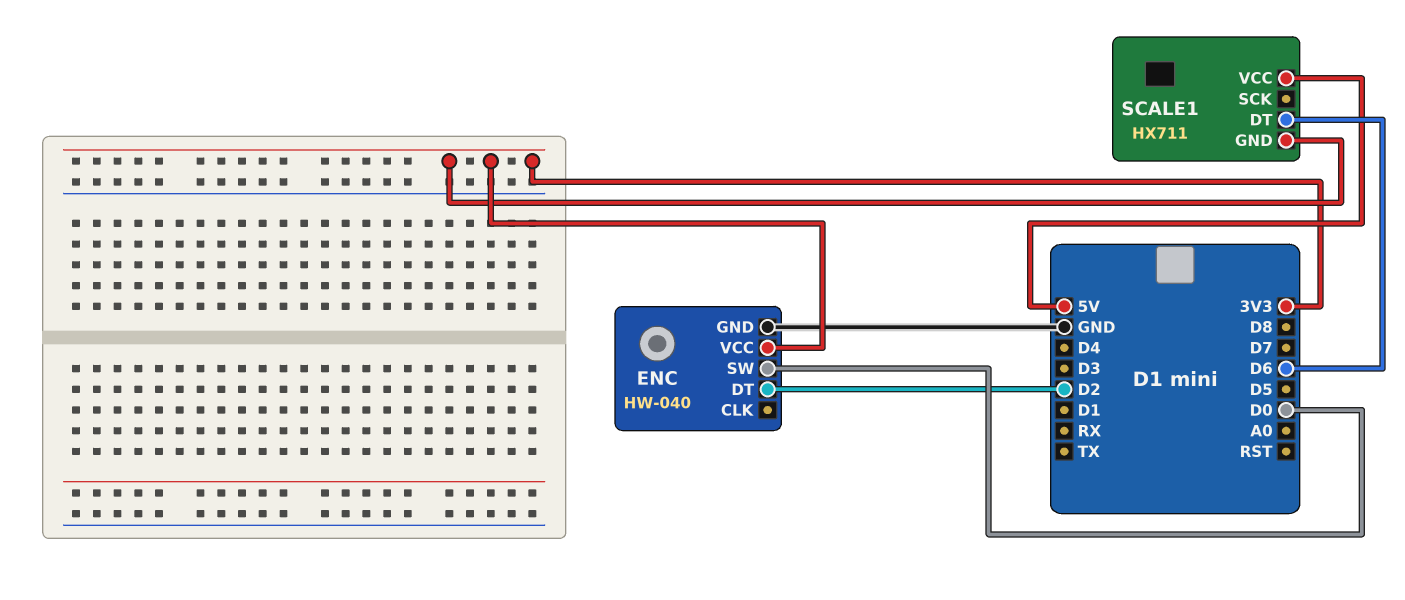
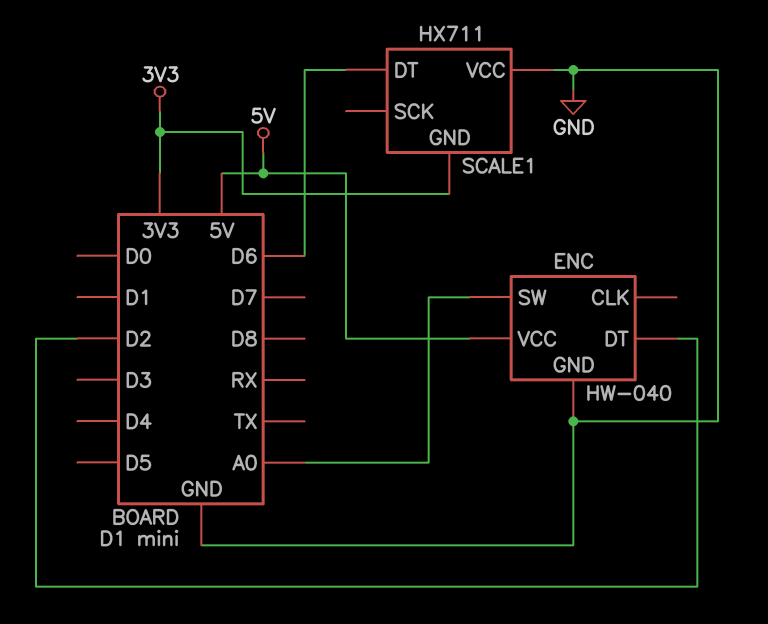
ENC pin SW: D0 -> A0
ENC pin VCC: 3V3 -> 5V
SCALE1 pin VCC: 5V -> GND

